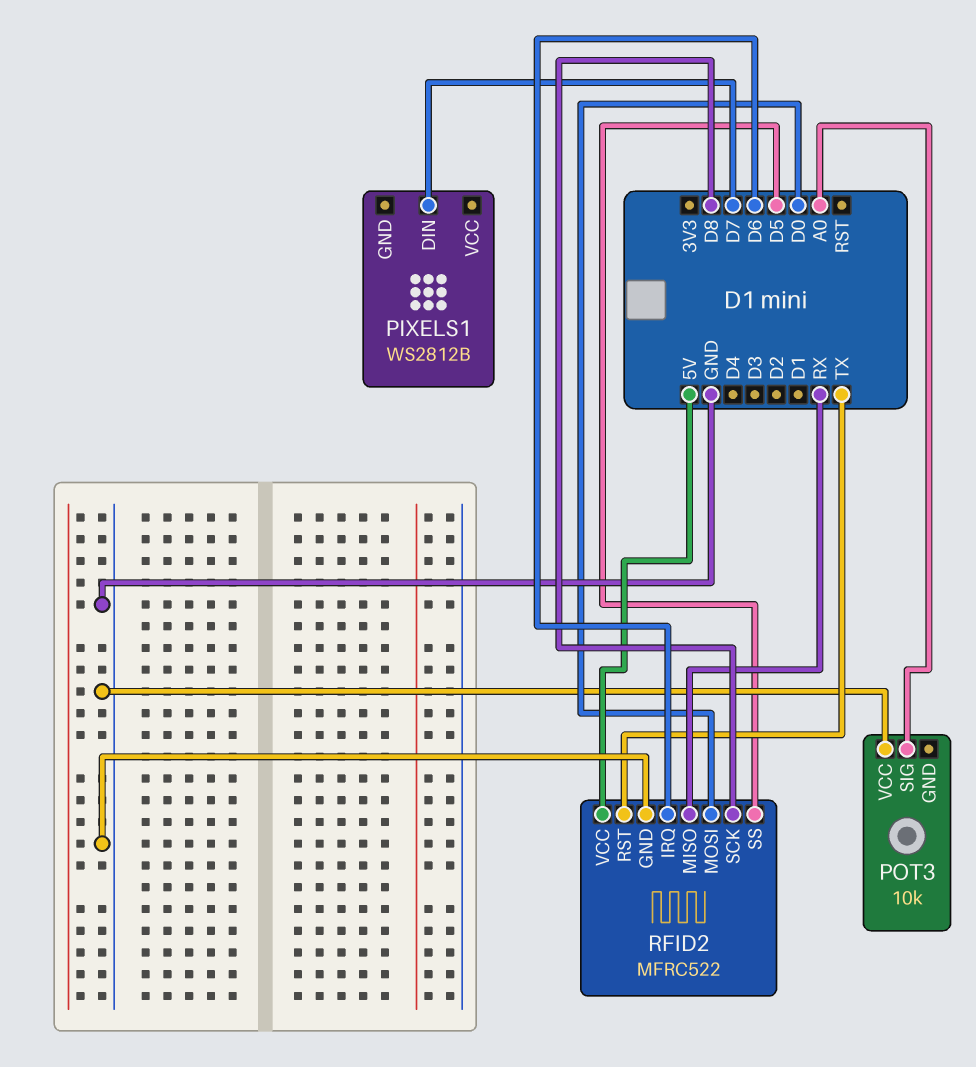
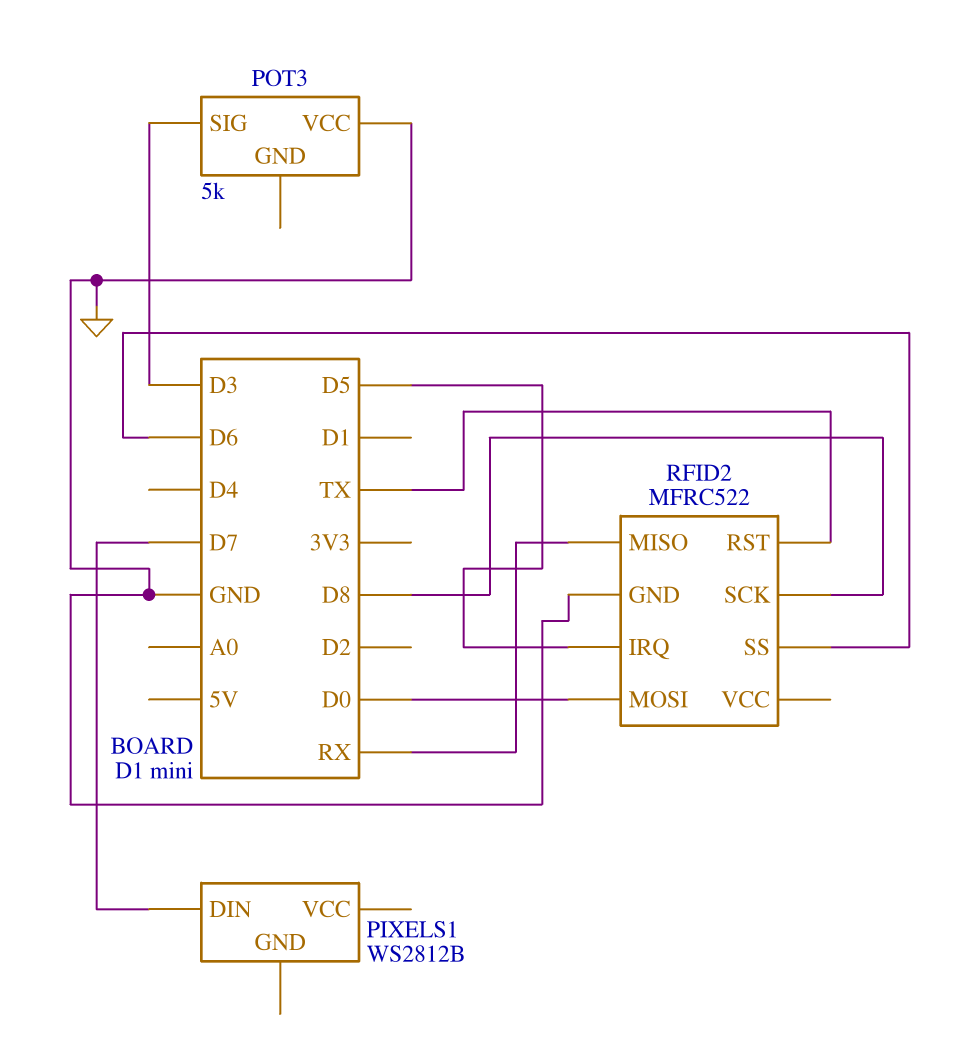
POT3: 10k -> 5k
POT3 pin SIG: A0 -> D3
RFID2 pin IRQ: D6 -> D5
RFID2 pin SS: D5 -> D6
RFID2 pin VCC: 5V -> none

